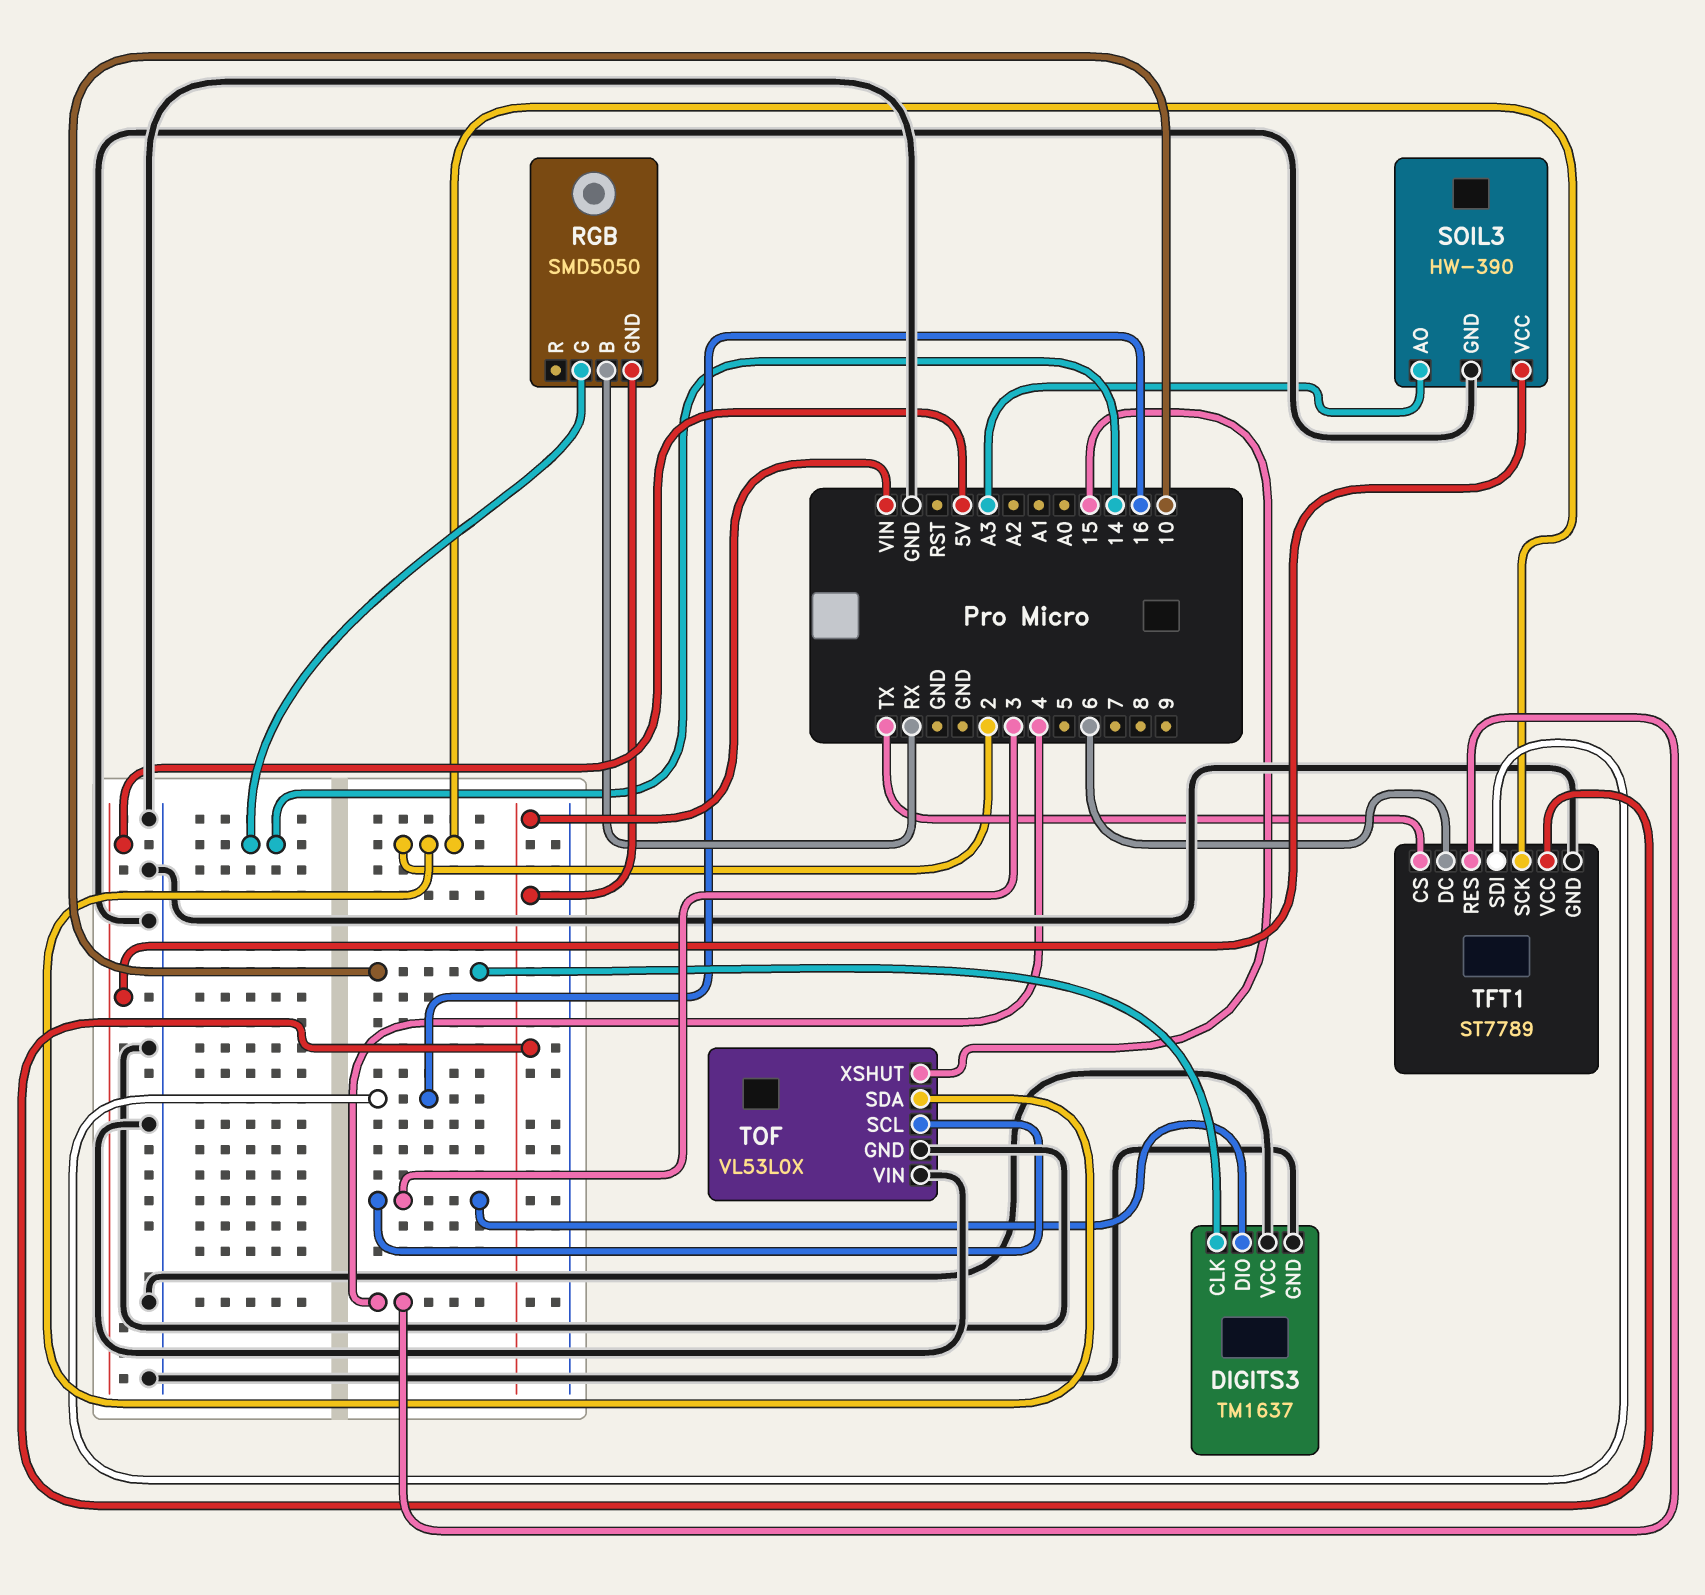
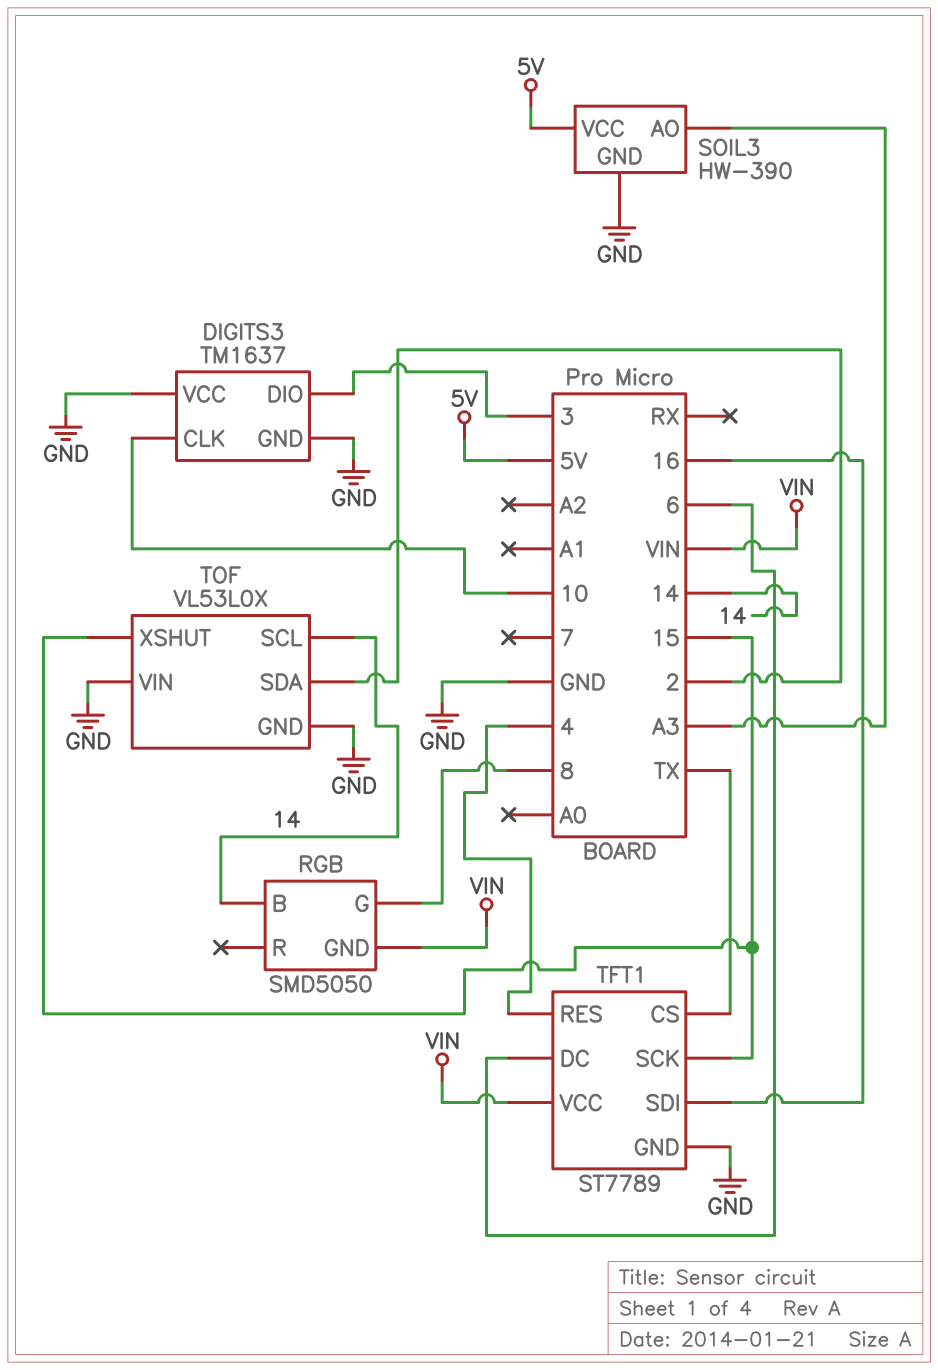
RGB pin B: RX -> 14
RGB pin G: 14 -> 8
TFT1 pin SCK: 2 -> 15
TOF pin SCL: 3 -> 14

